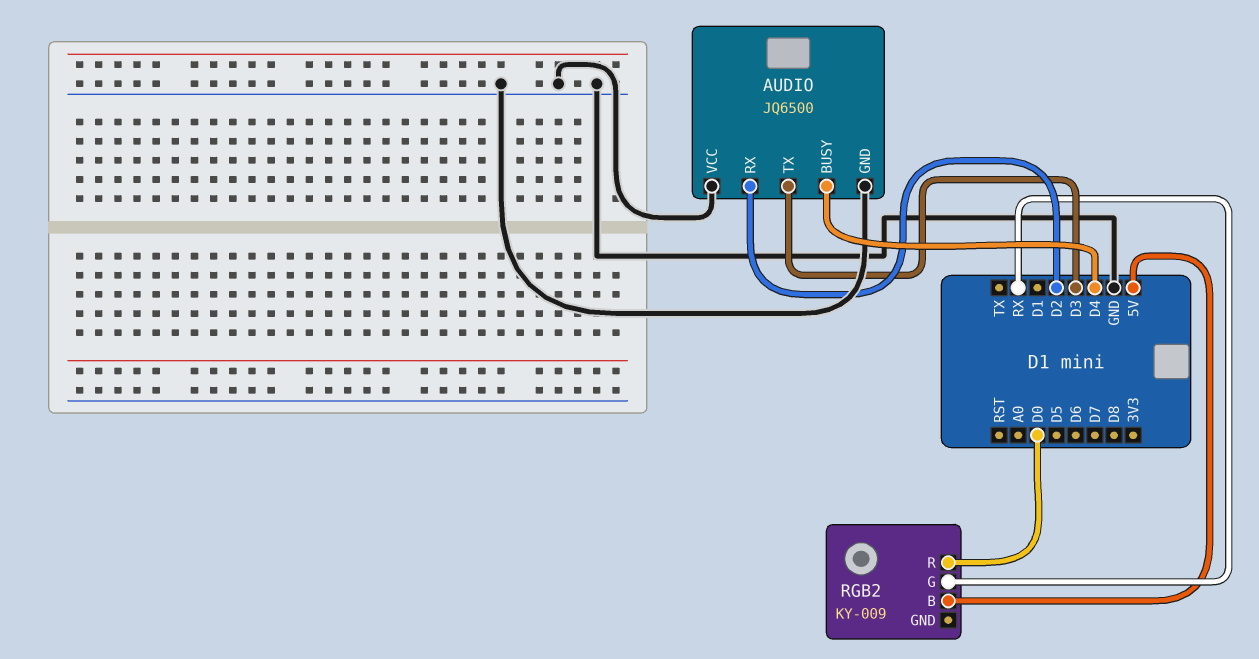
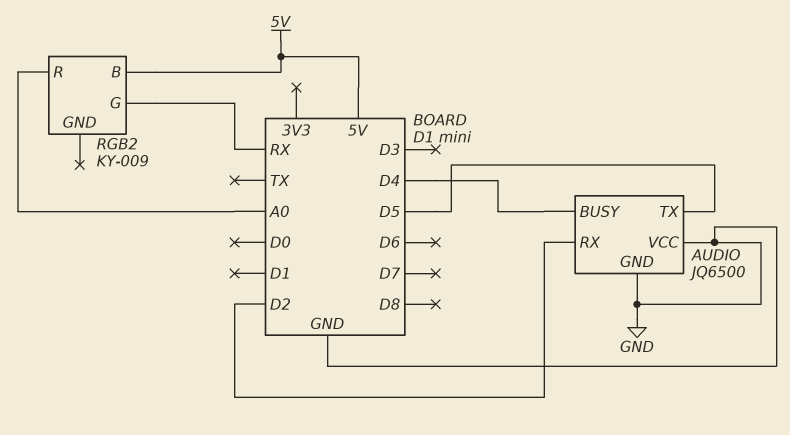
AUDIO pin TX: D3 -> D5
RGB2 pin R: D0 -> A0

